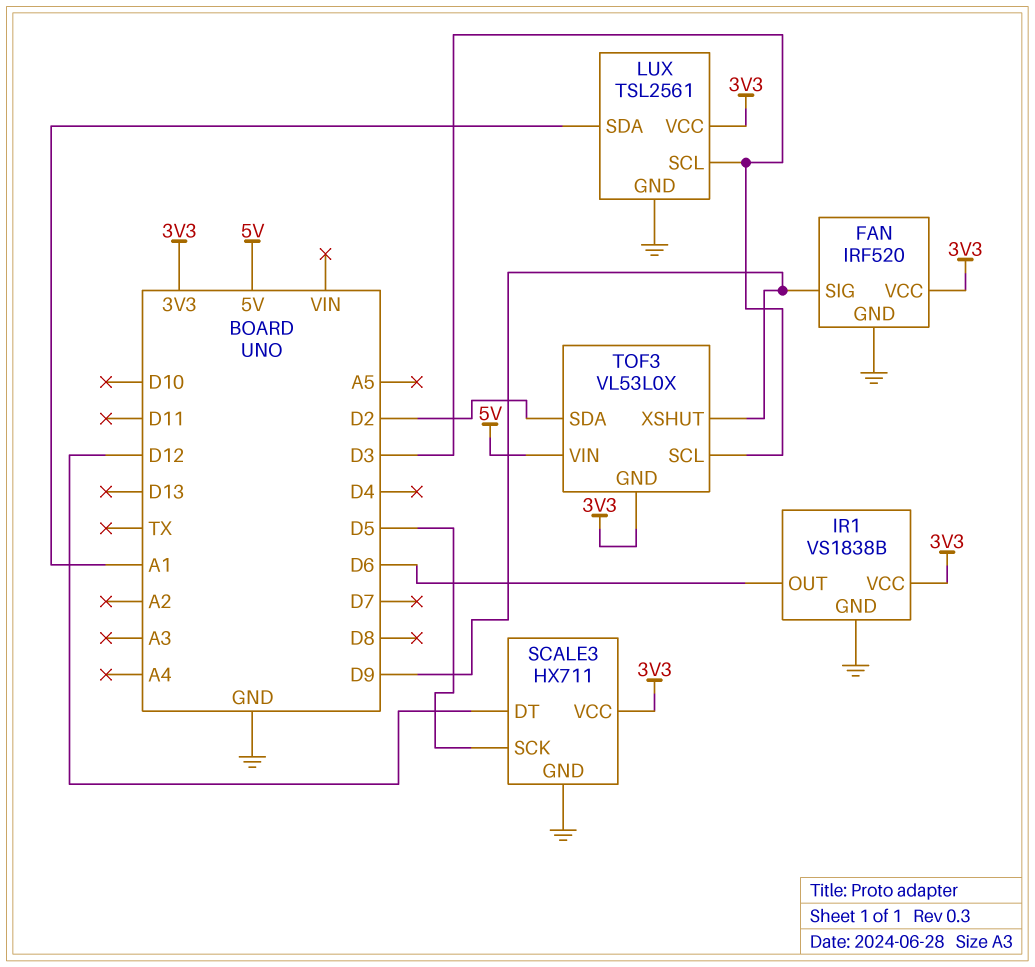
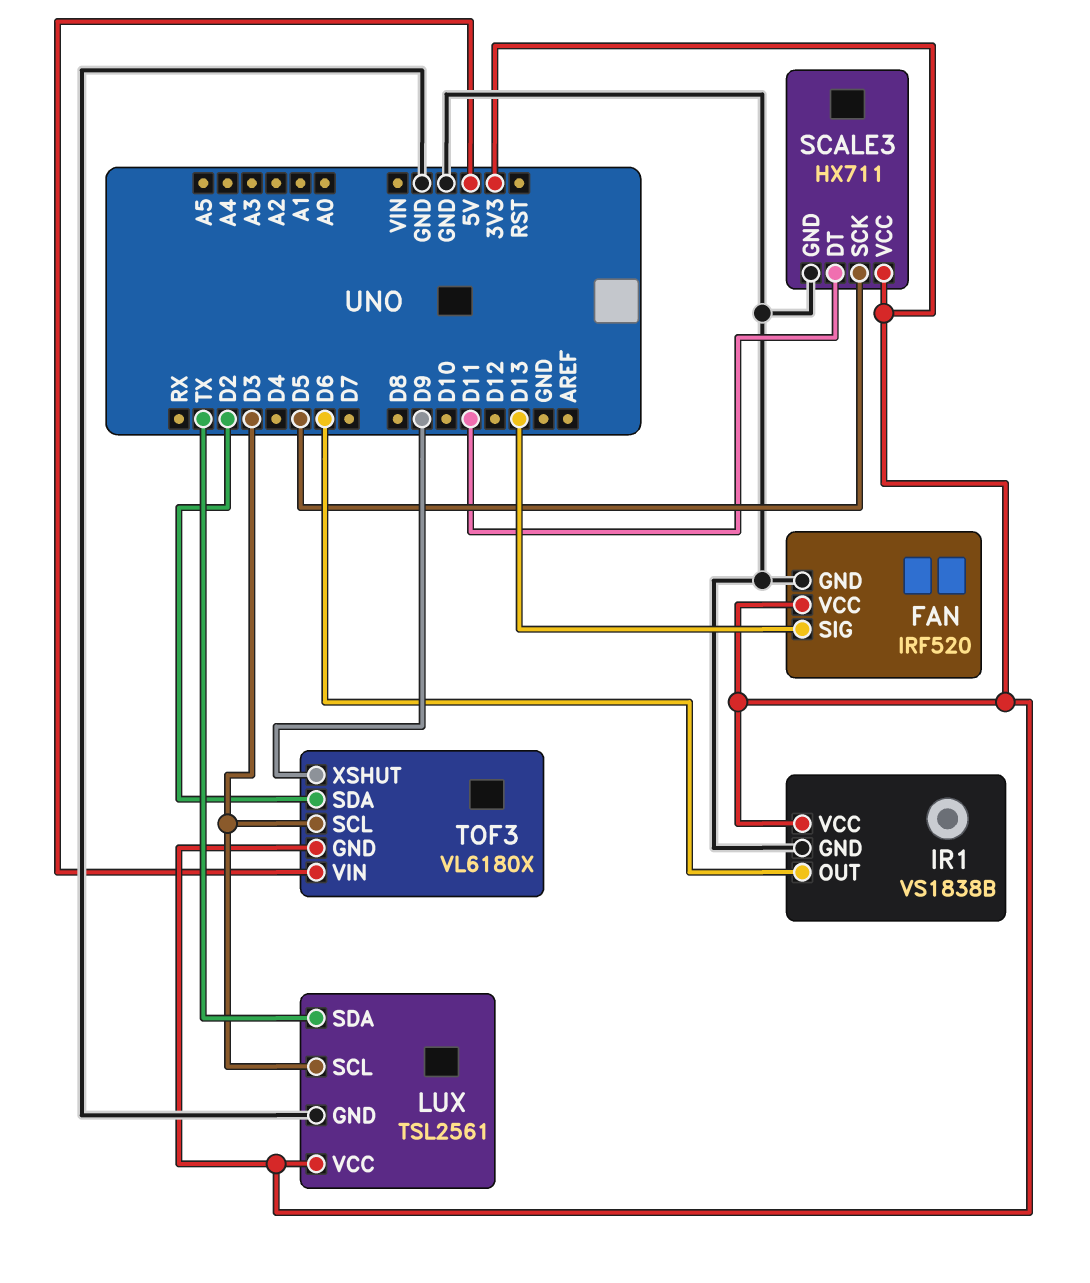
FAN pin SIG: D9 -> D13
LUX pin SDA: A1 -> TX
SCALE3 pin DT: D12 -> D11
TOF3: VL53L0X -> VL6180X

